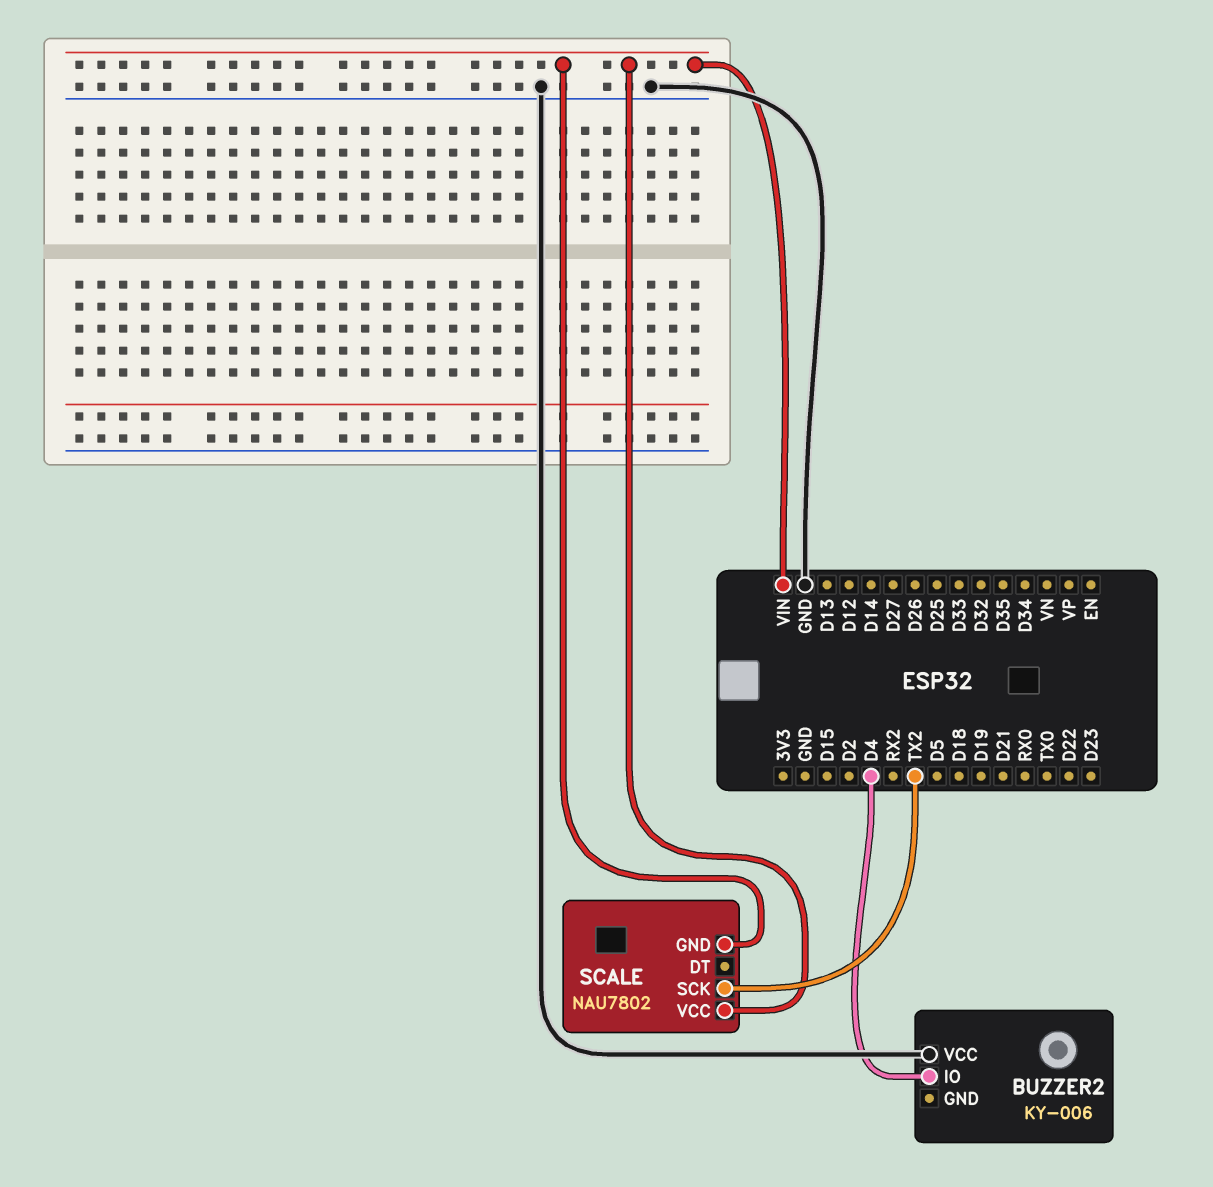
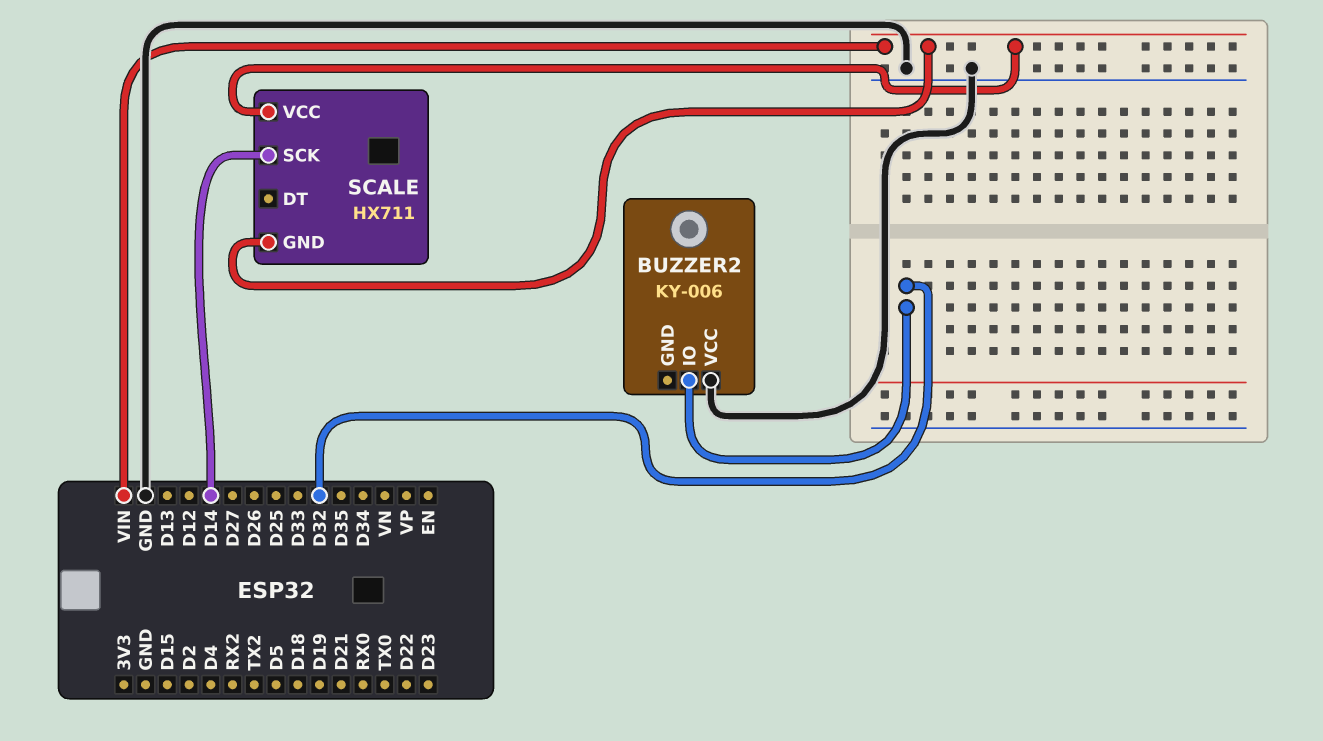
BUZZER2 pin IO: D4 -> D32
SCALE: NAU7802 -> HX711
SCALE pin SCK: TX2 -> D14

